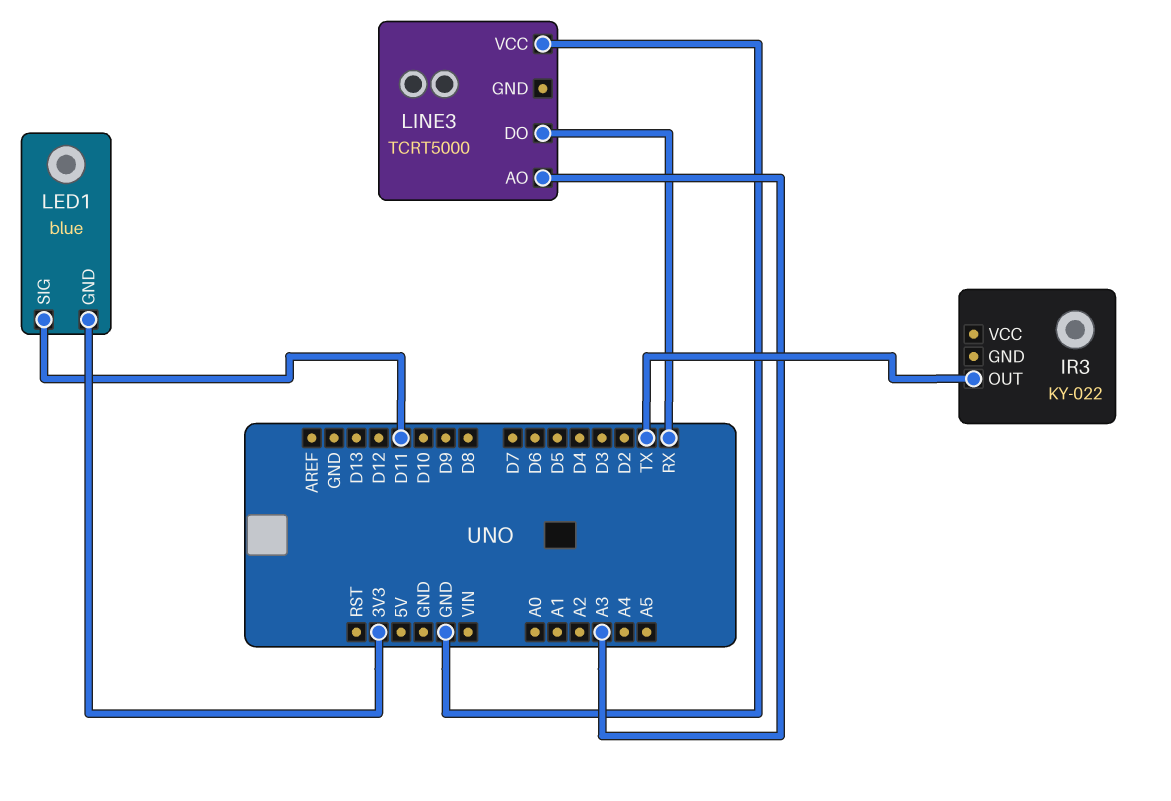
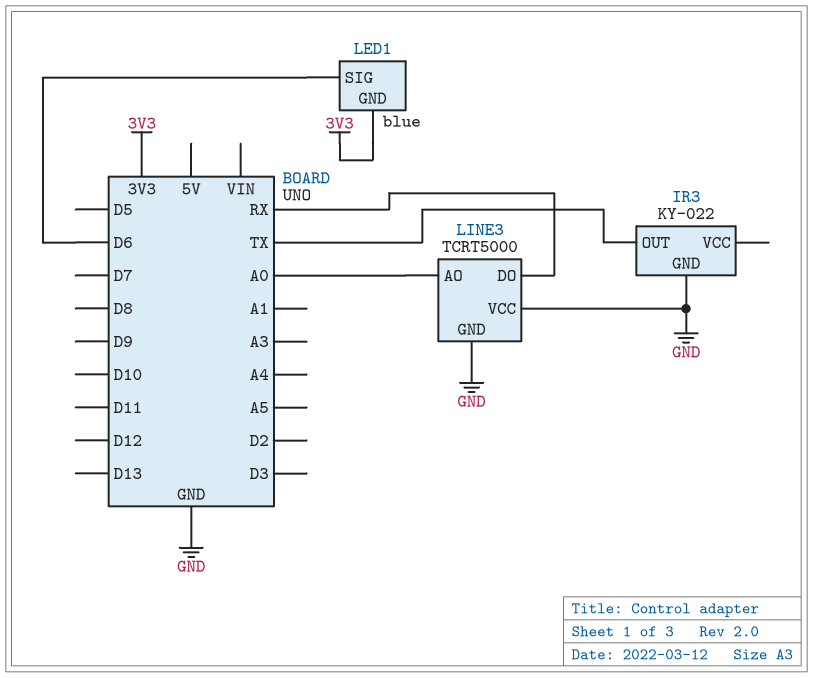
IR3 pin GND: none -> GND
LED1 pin SIG: D11 -> D6
LINE3 pin AO: A3 -> A0
LINE3 pin GND: none -> GND

